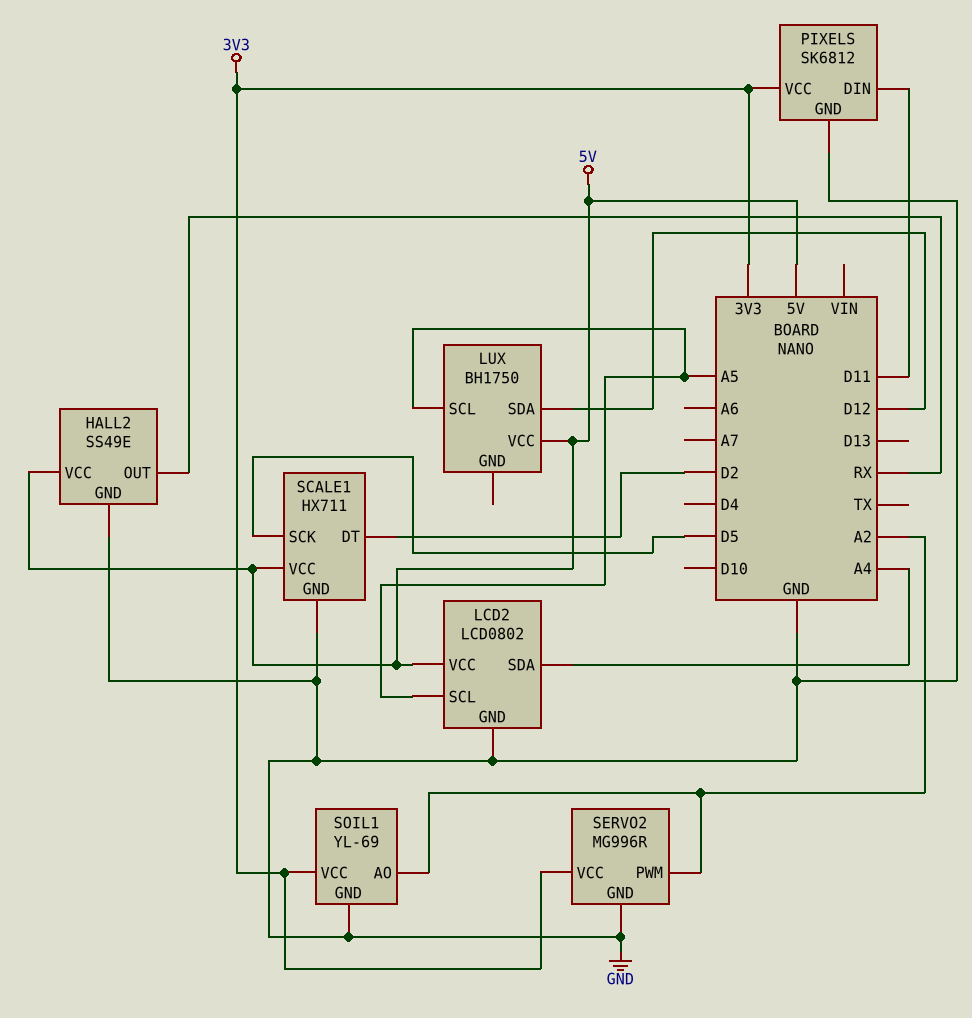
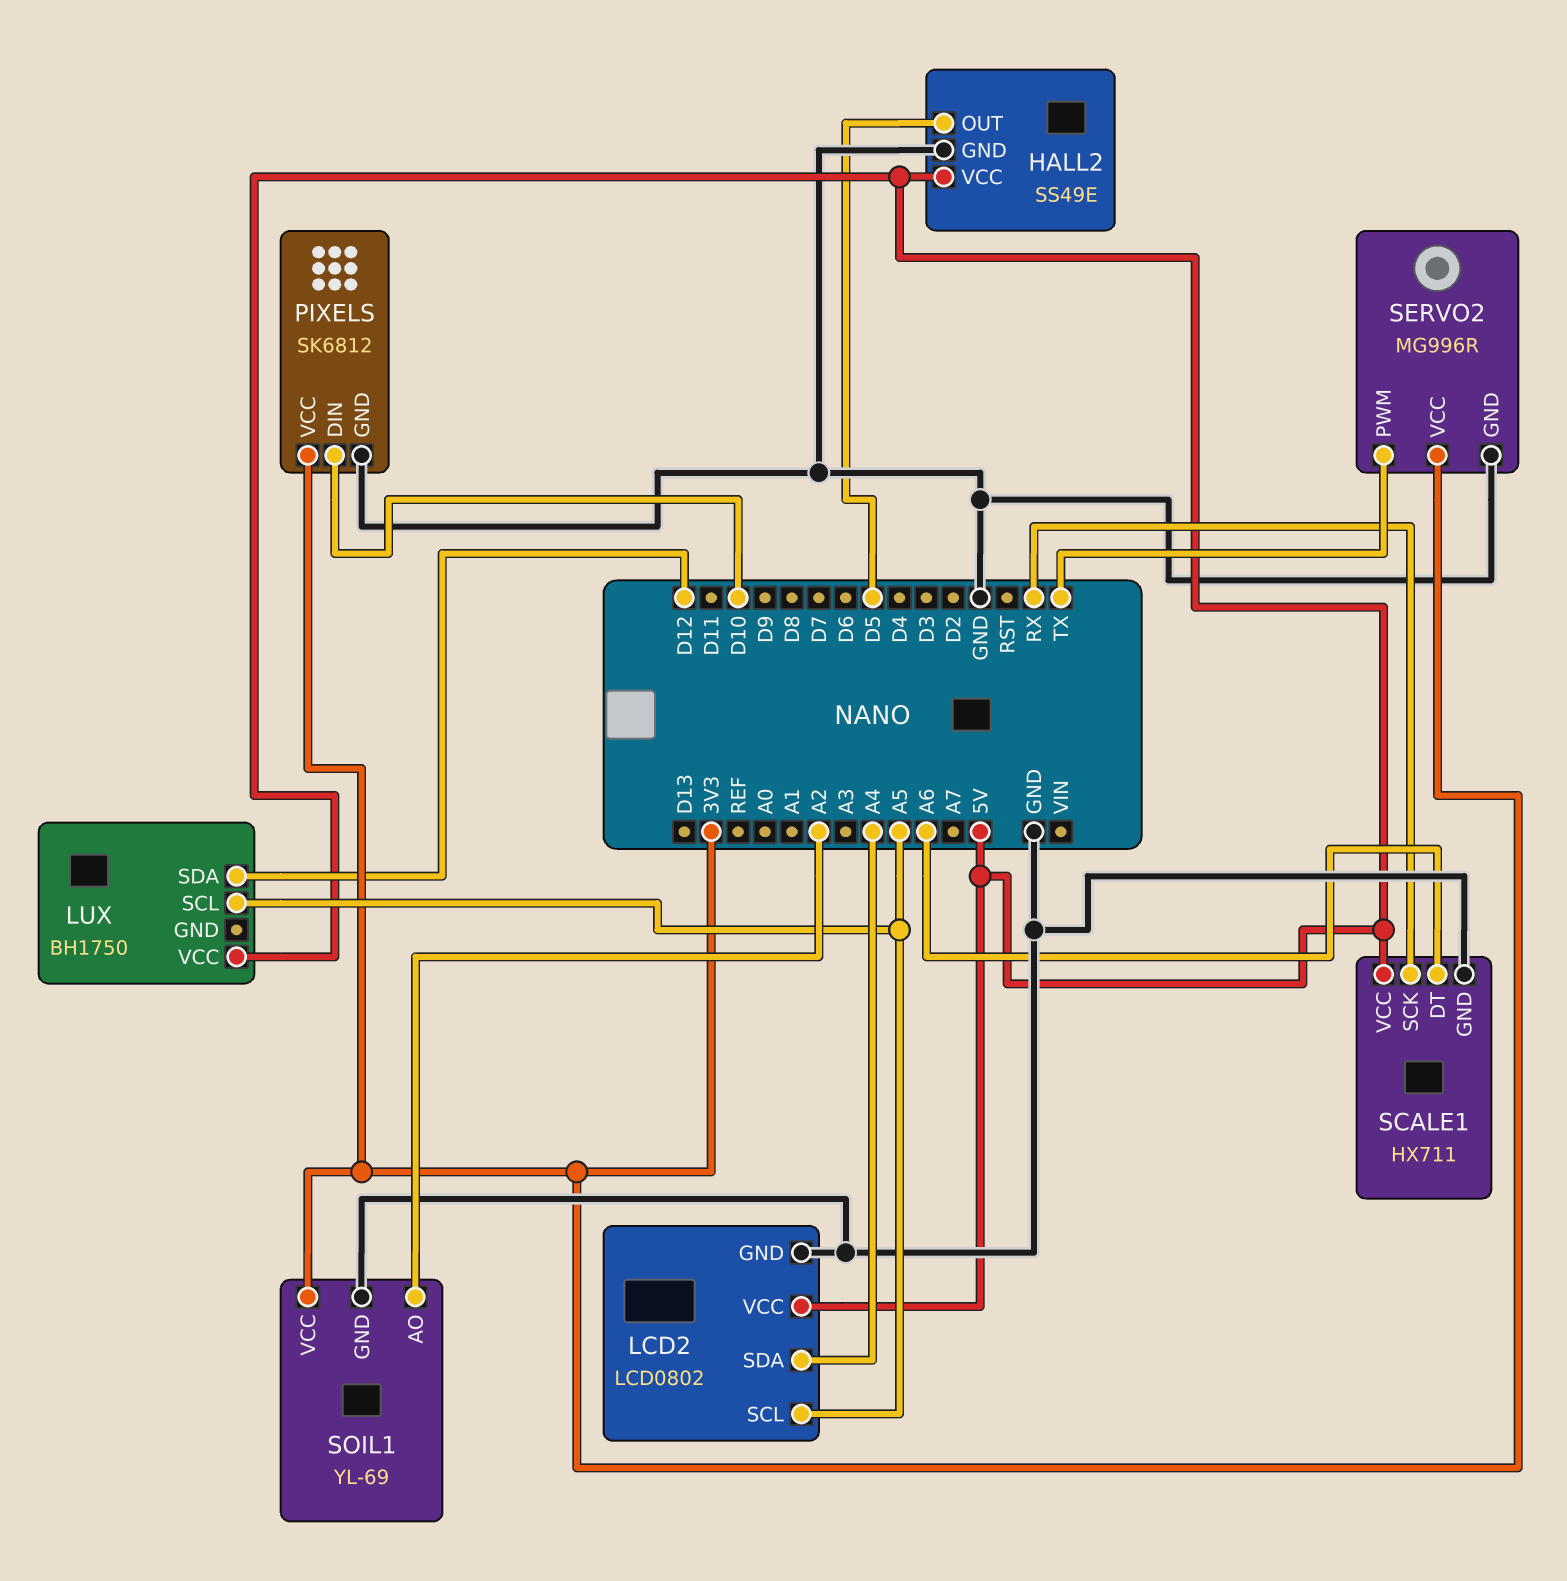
HALL2 pin OUT: RX -> D5
PIXELS pin DIN: D11 -> D10
SCALE1 pin DT: D2 -> A6
SCALE1 pin SCK: D5 -> RX
SERVO2 pin PWM: A2 -> TX

